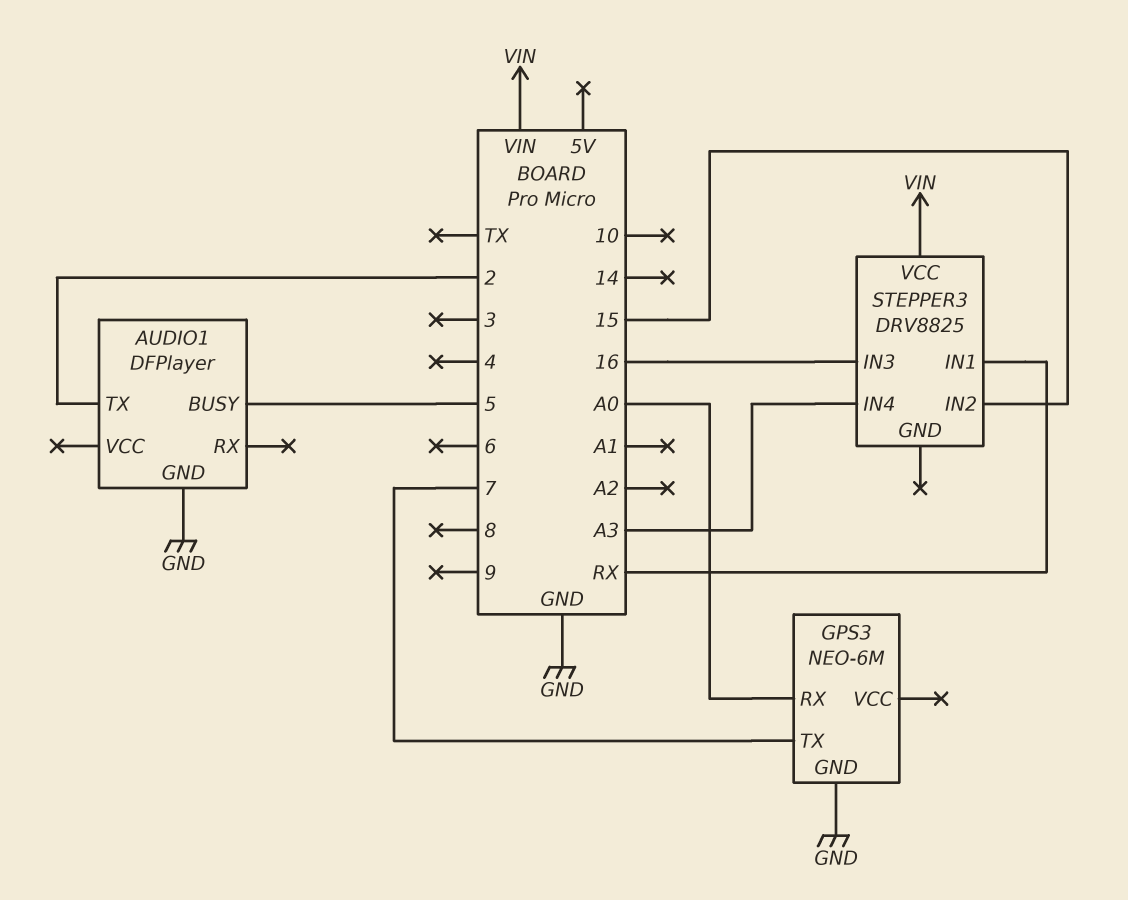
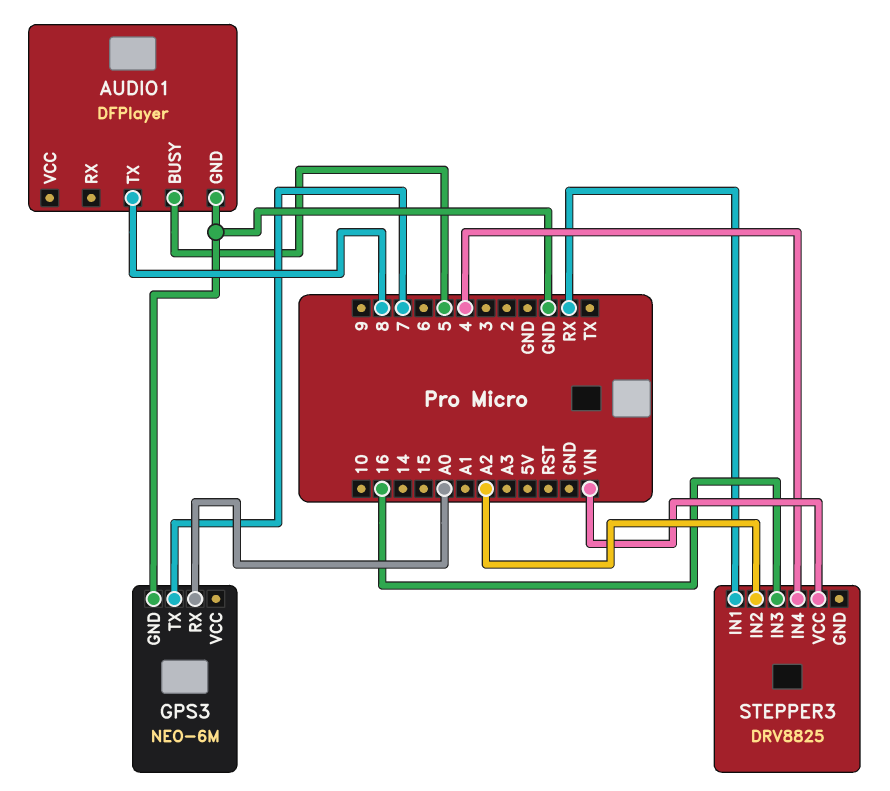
AUDIO1 pin TX: 2 -> 8
STEPPER3 pin IN2: 15 -> A2
STEPPER3 pin IN4: A3 -> 4

